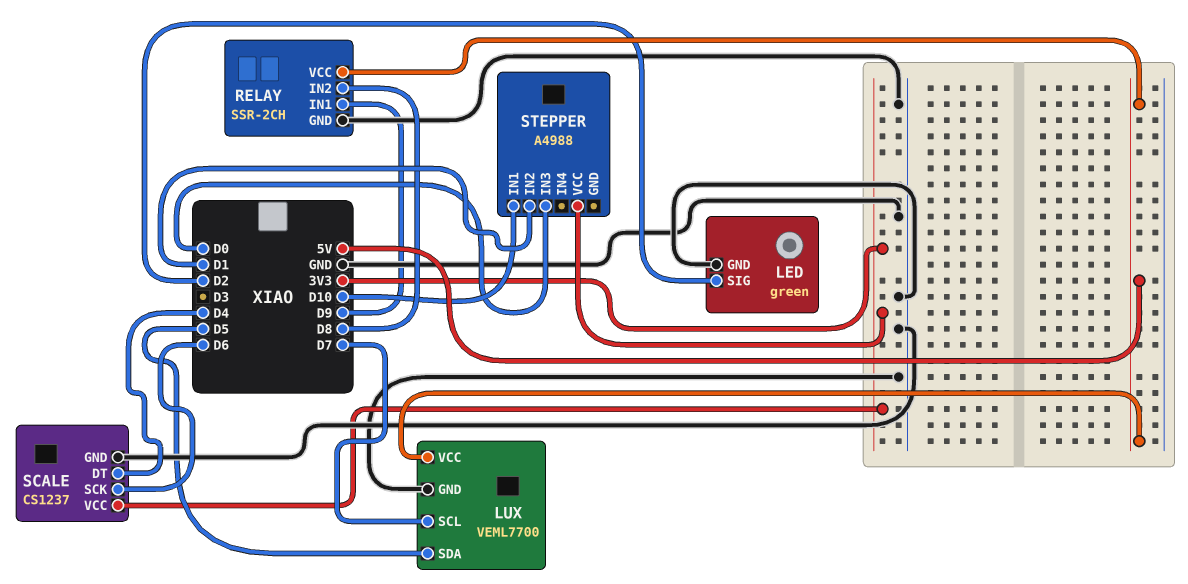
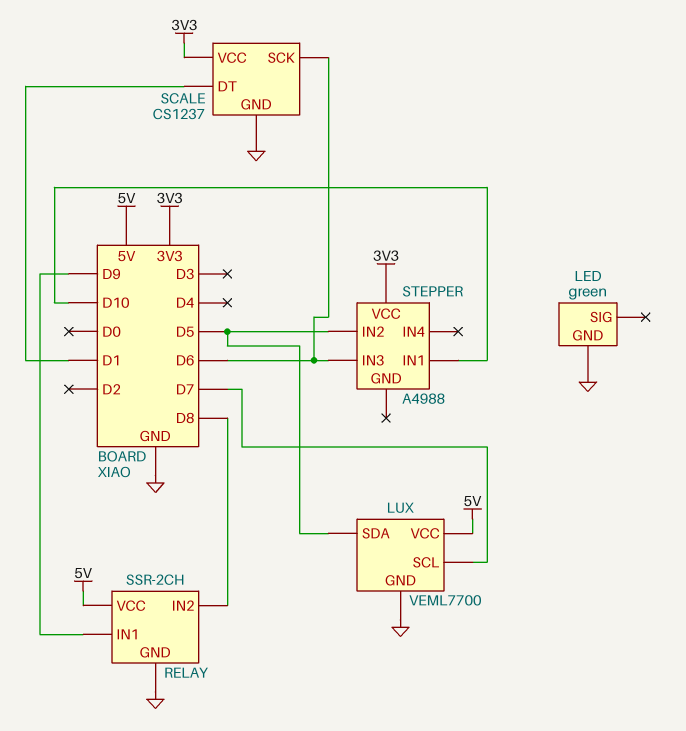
LED pin SIG: D2 -> none
SCALE pin DT: D4 -> D1
STEPPER pin IN2: D1 -> D5
STEPPER pin IN3: D0 -> D6

